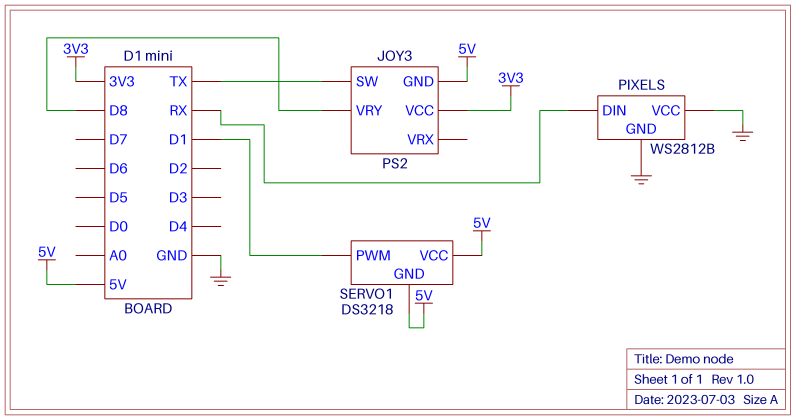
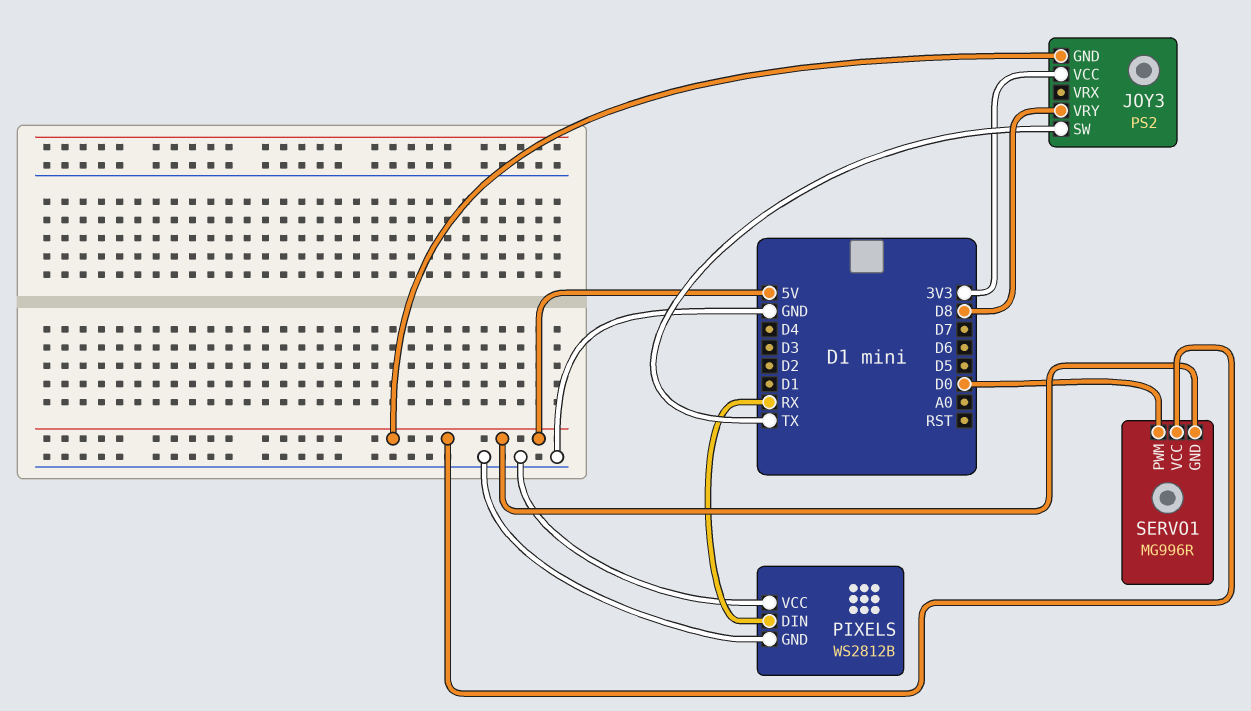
SERVO1: DS3218 -> MG996R
SERVO1 pin PWM: D1 -> D0

